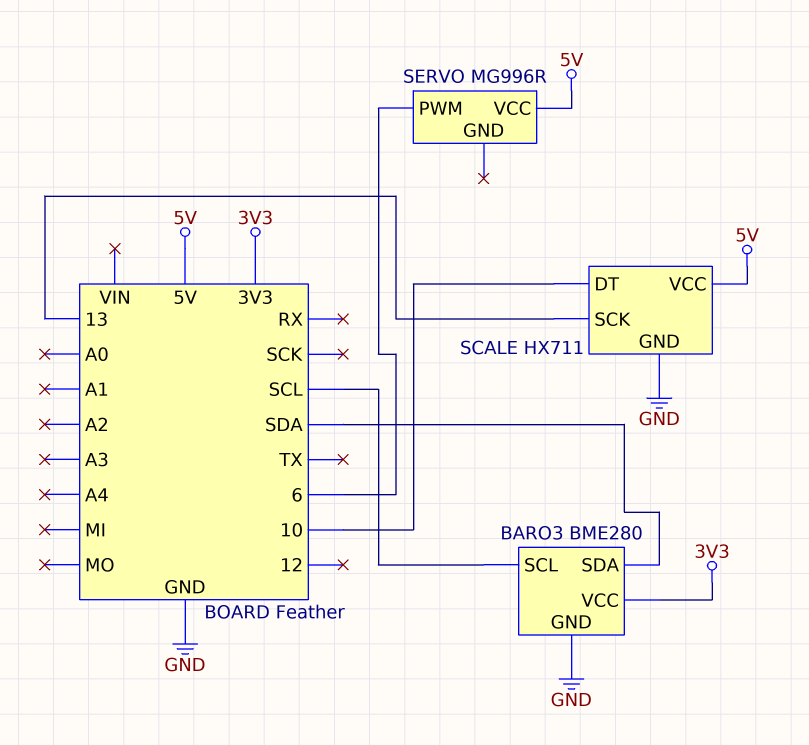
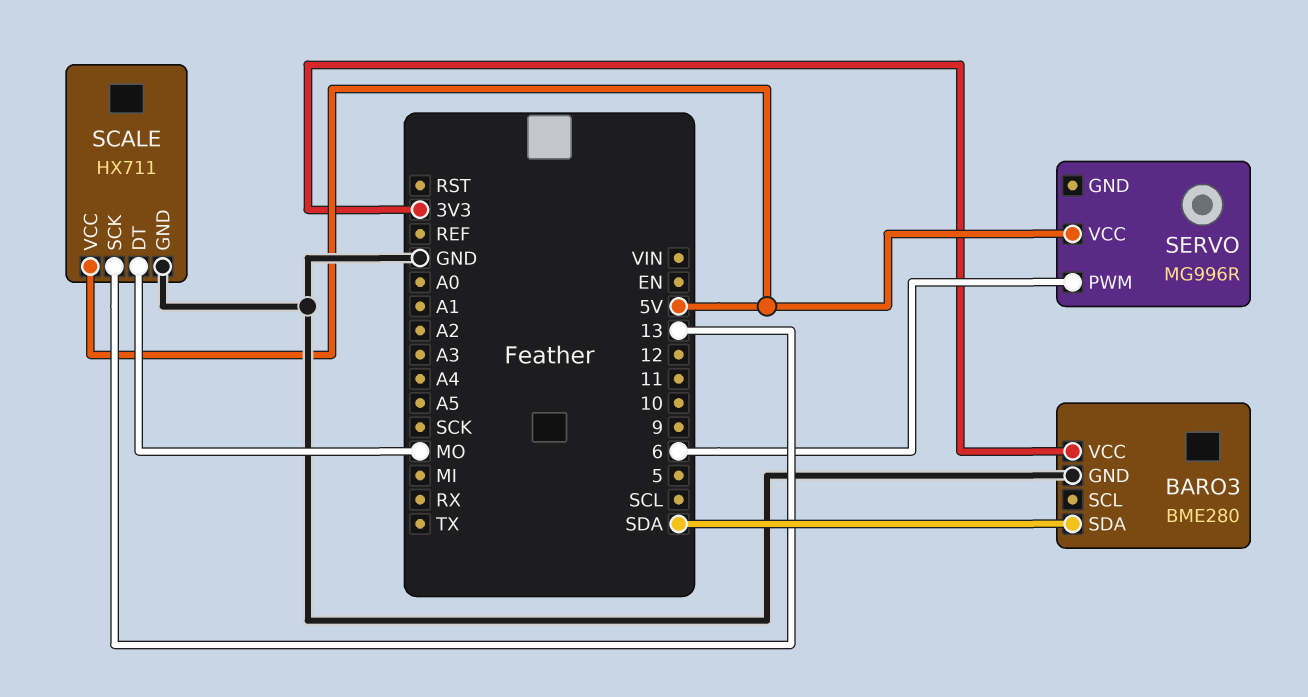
BARO3 pin SCL: SCL -> none
SCALE pin DT: 10 -> MO

